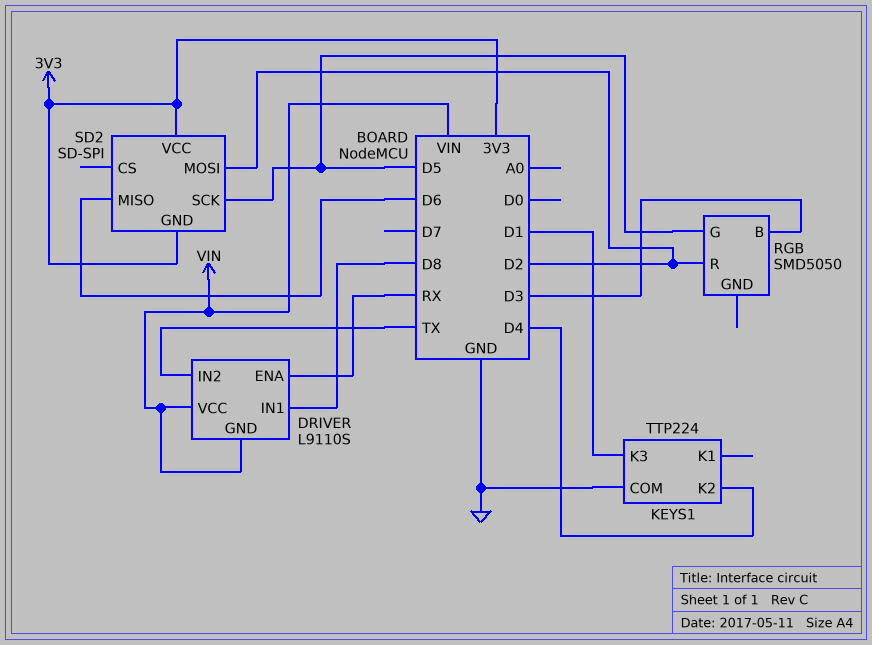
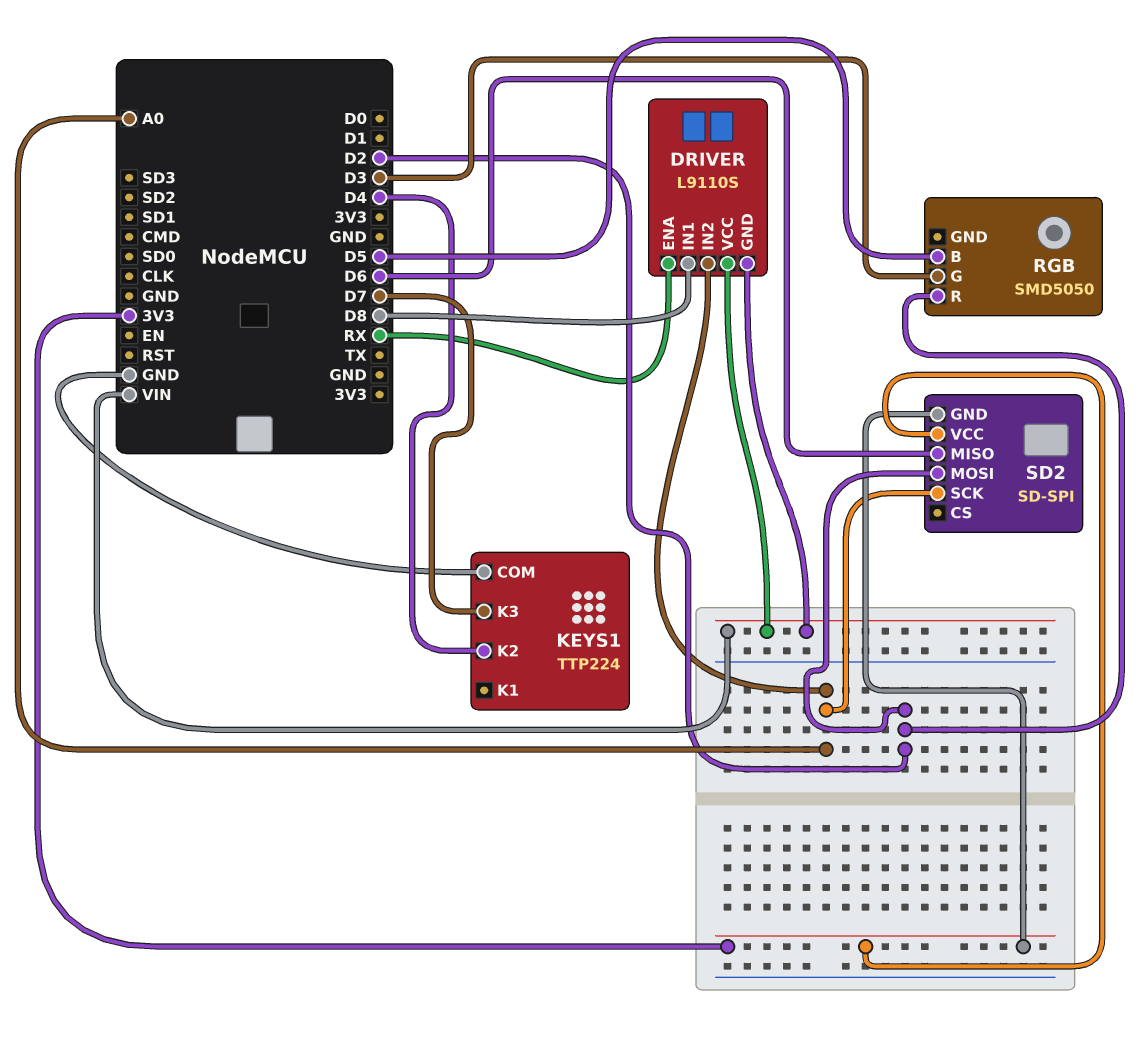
DRIVER pin IN2: TX -> A0
KEYS1 pin K3: D1 -> D7
RGB pin B: D3 -> D5
RGB pin G: D5 -> D3
SD2 pin SCK: D5 -> A0

